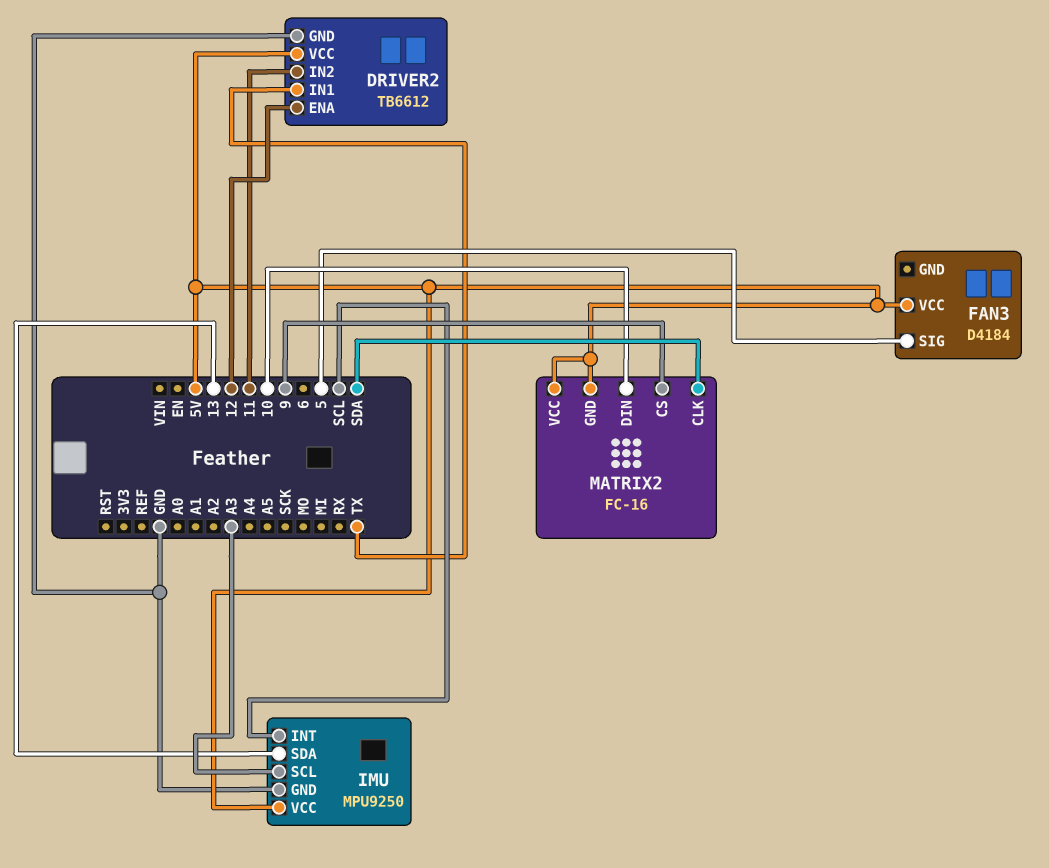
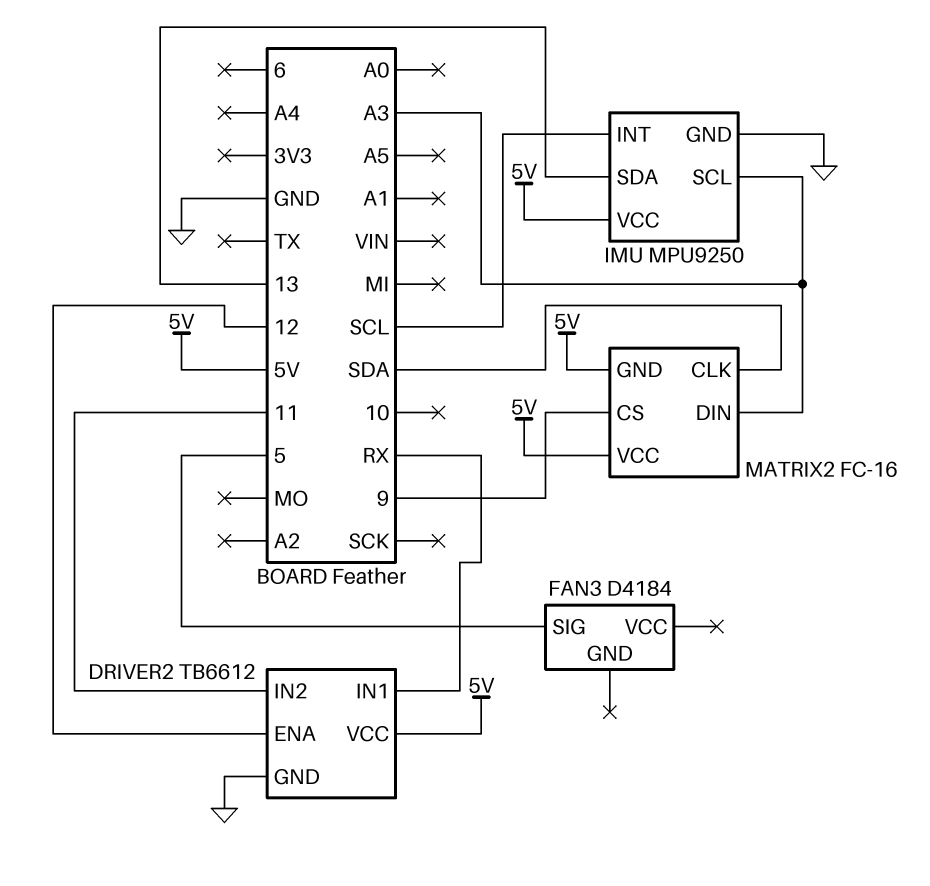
DRIVER2 pin IN1: TX -> RX
FAN3 pin VCC: 5V -> none
MATRIX2 pin DIN: 10 -> A3

